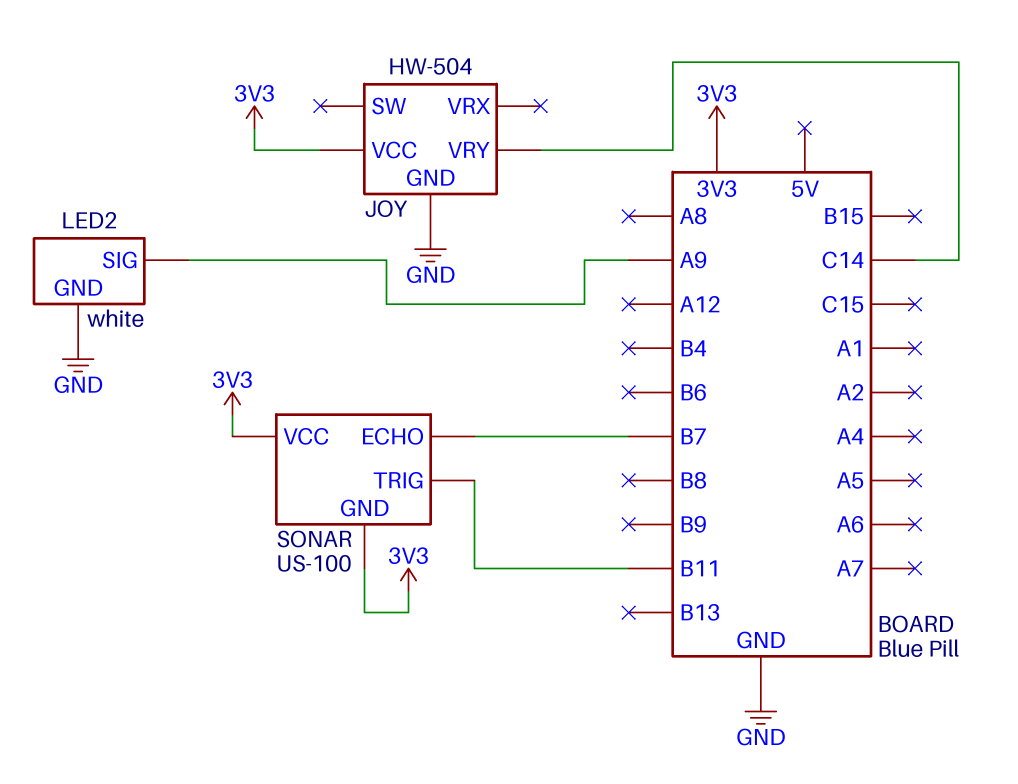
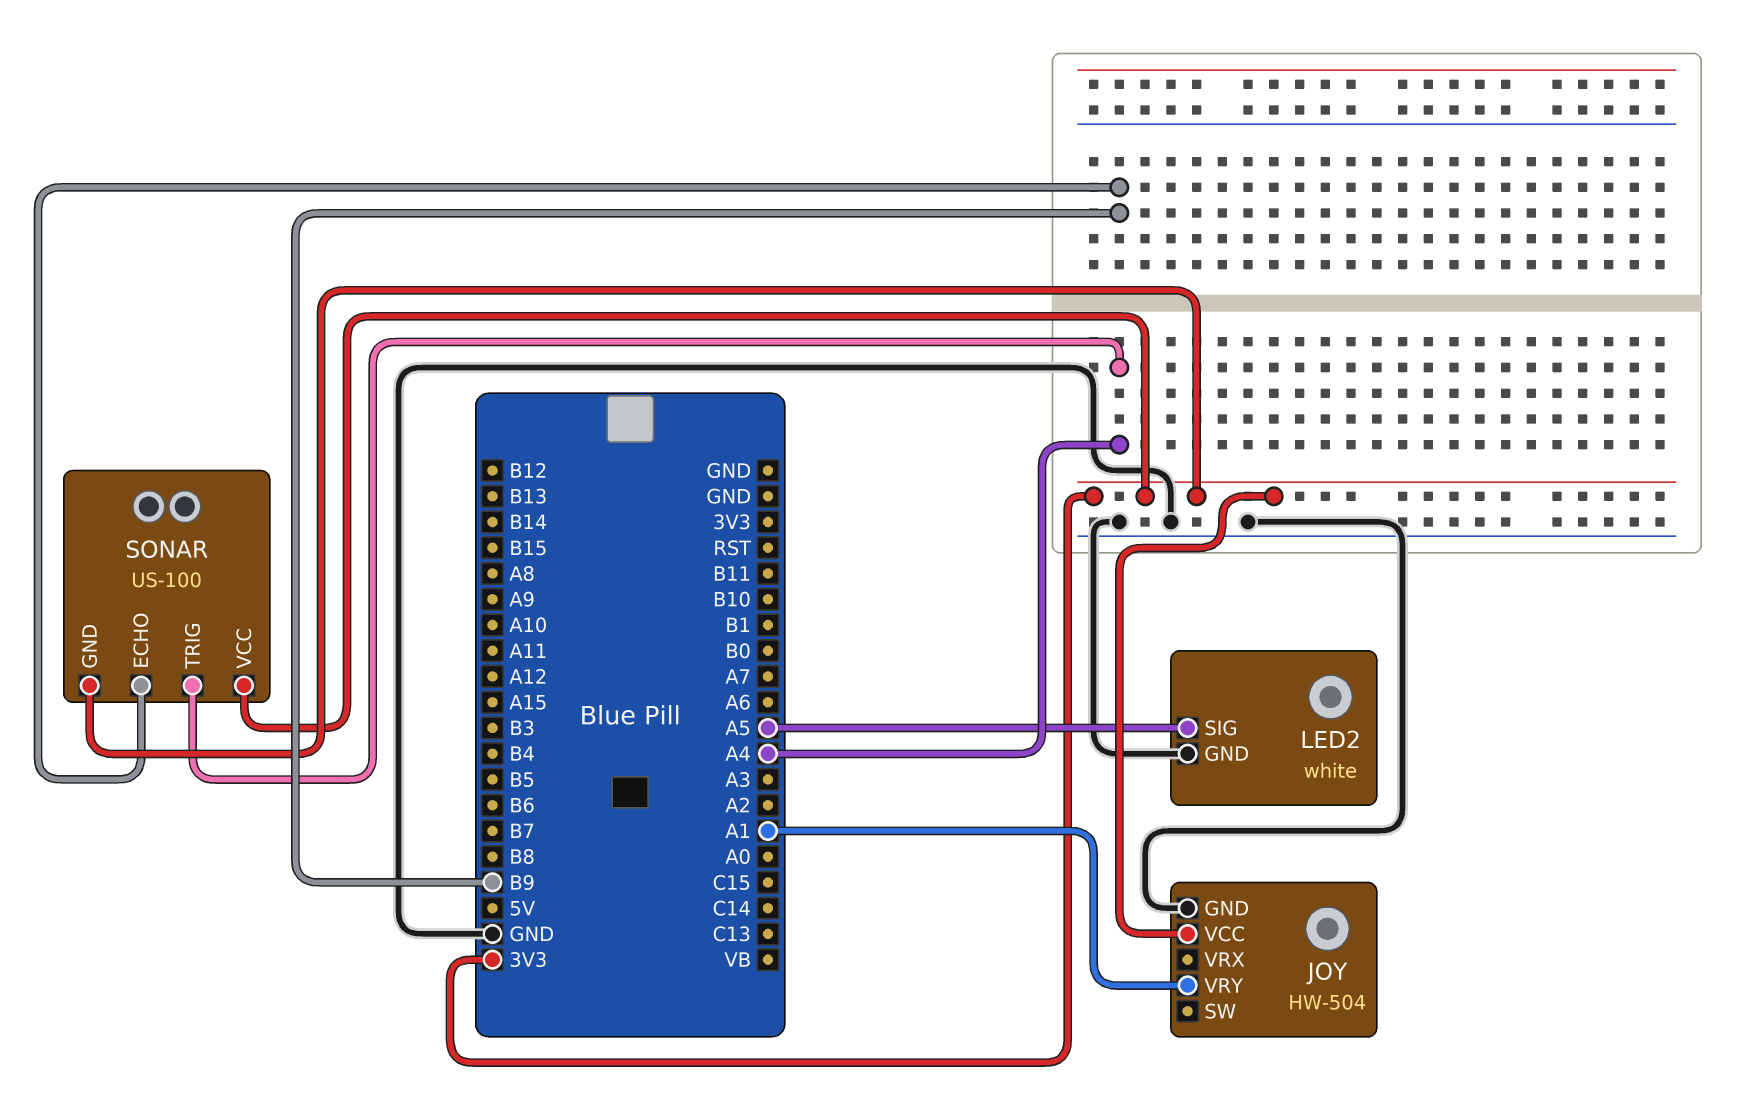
JOY pin VRY: C14 -> A1
LED2 pin SIG: A9 -> A5
SONAR pin ECHO: B7 -> B9
SONAR pin TRIG: B11 -> A4

